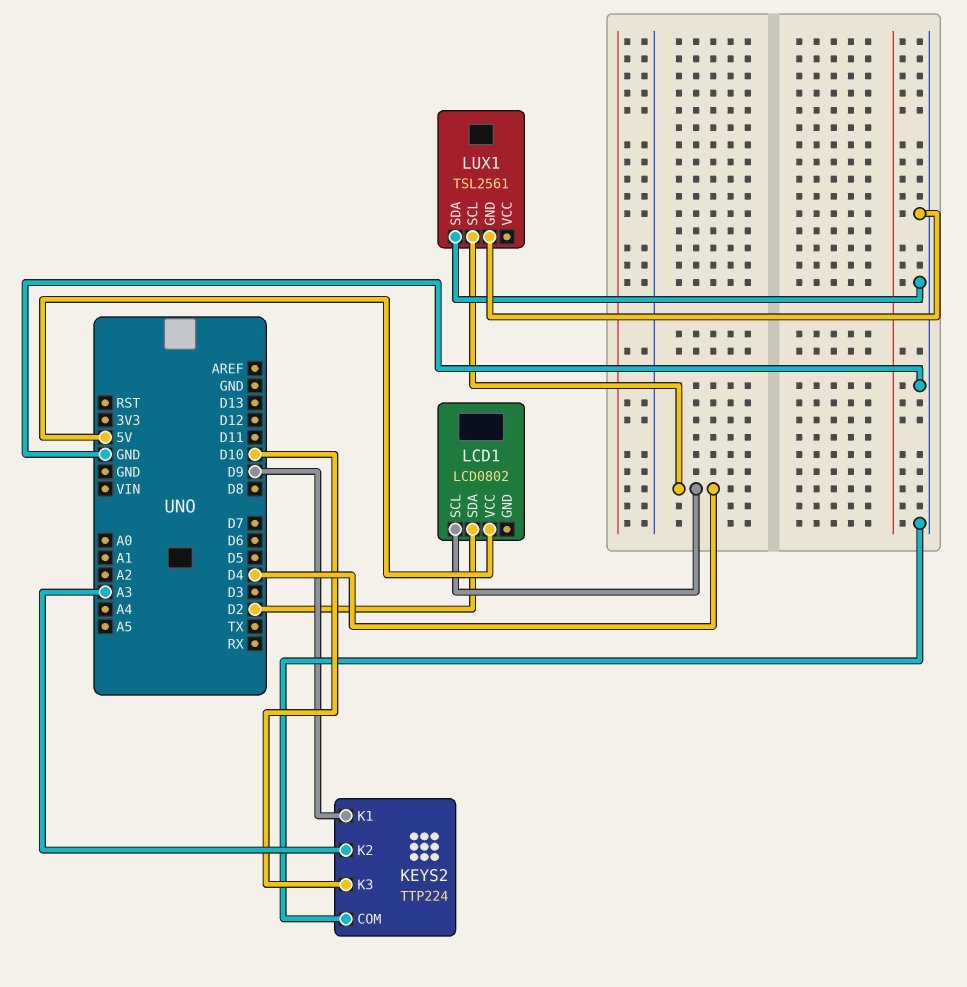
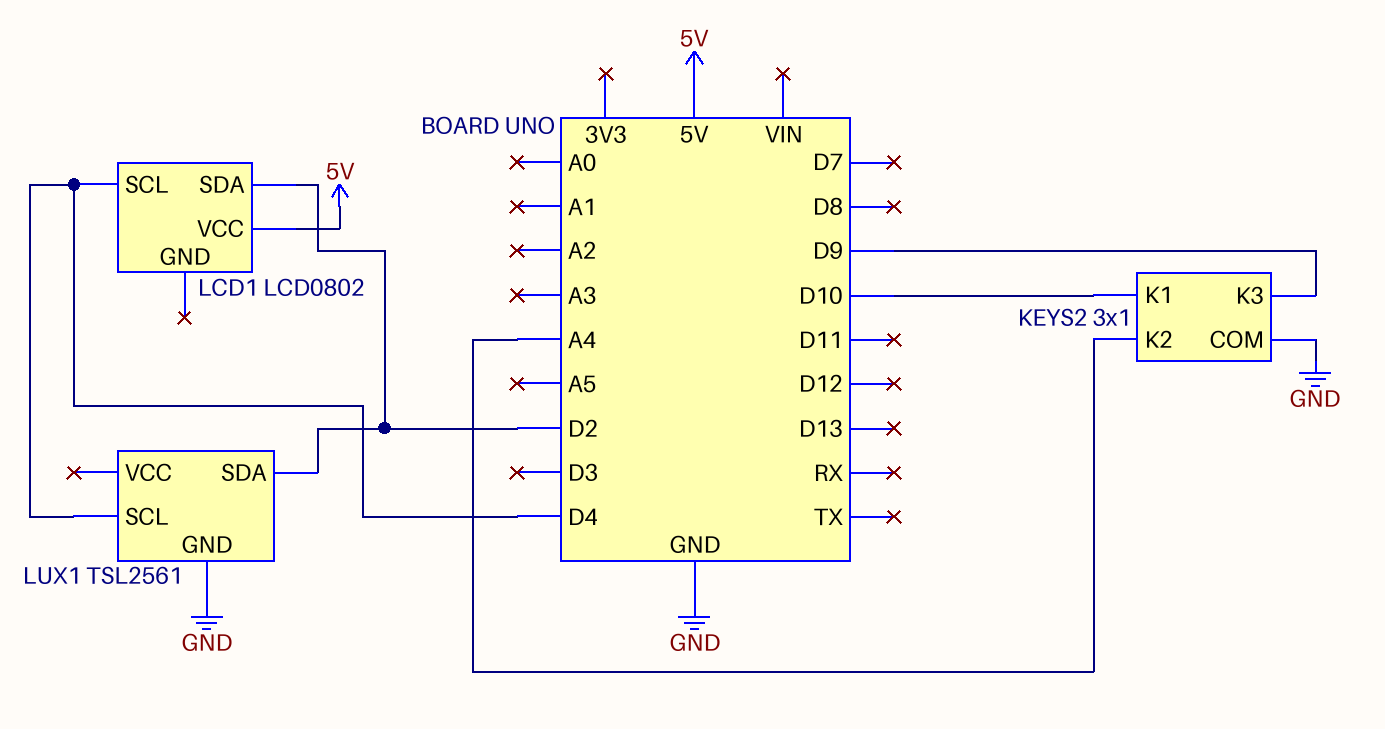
KEYS2: TTP224 -> 3x1
KEYS2 pin K1: D9 -> D10
KEYS2 pin K2: A3 -> A4
KEYS2 pin K3: D10 -> D9
LUX1 pin SDA: GND -> D2

